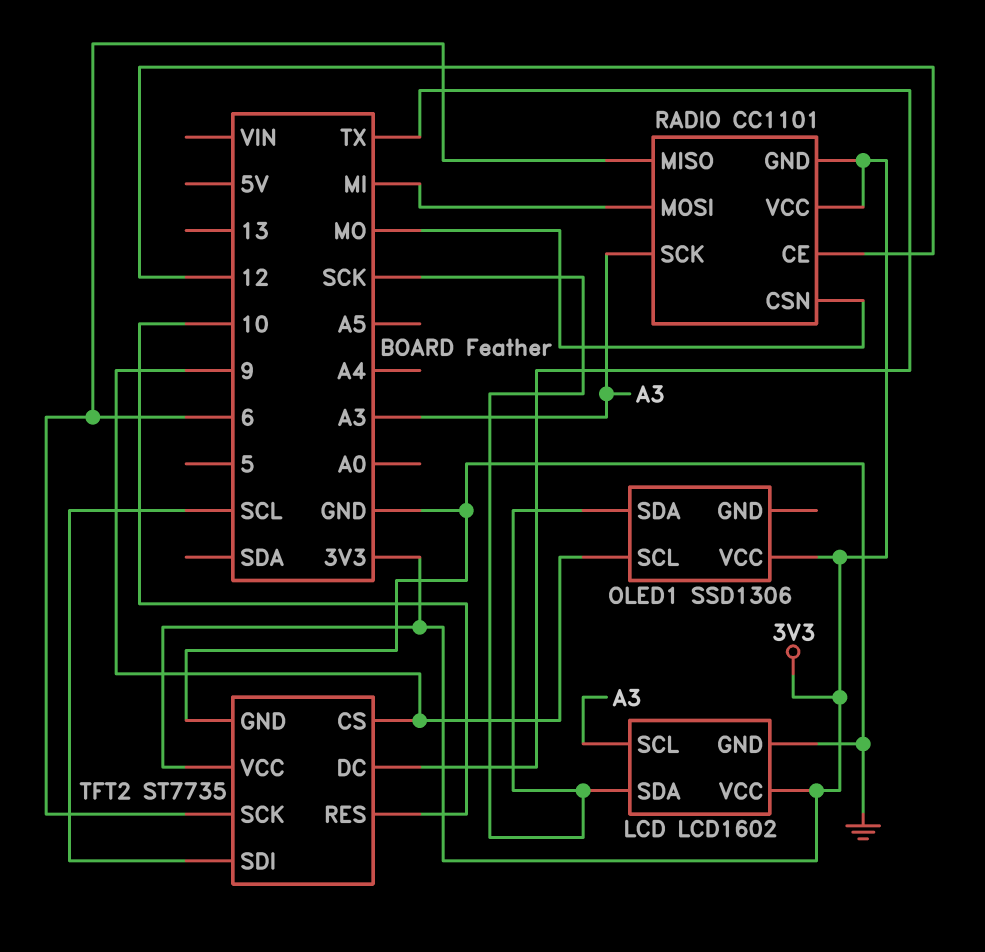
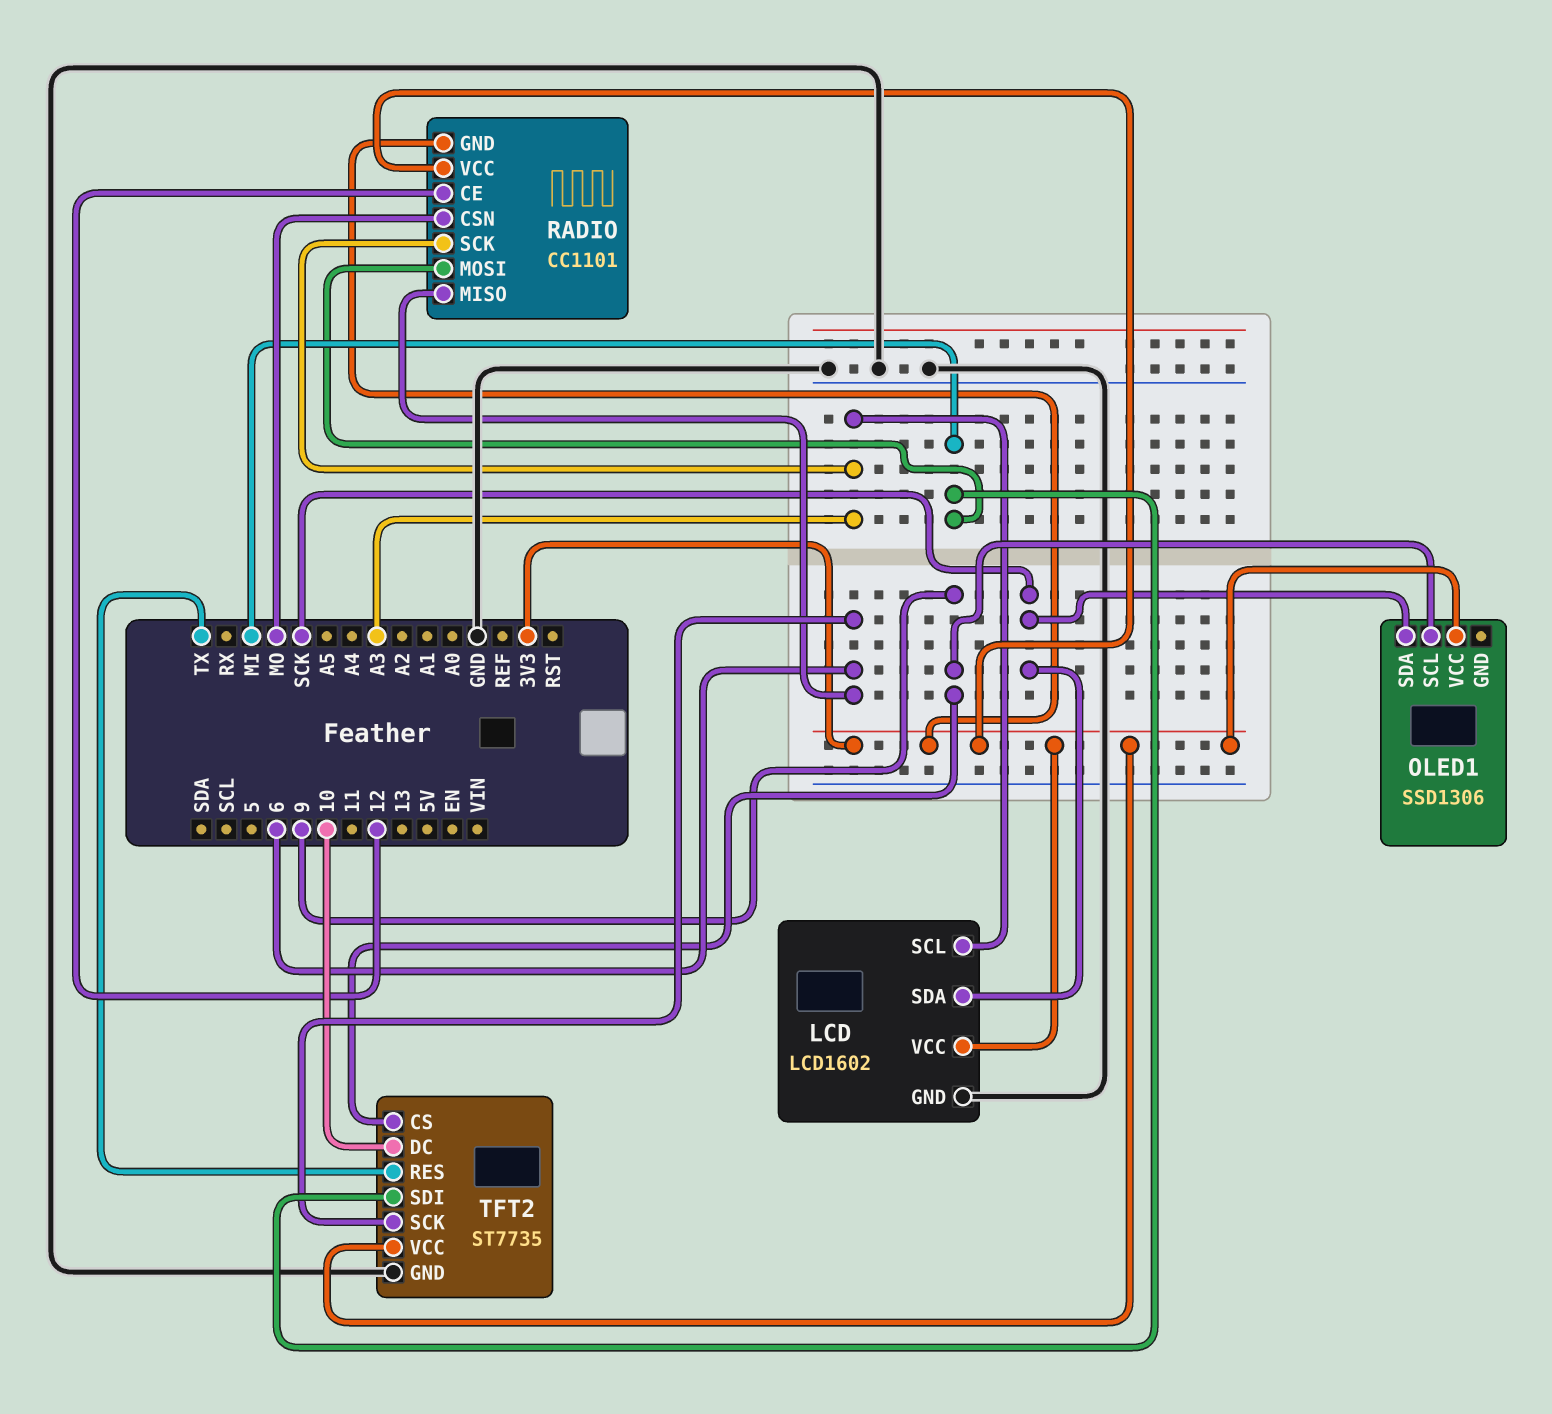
TFT2 pin DC: TX -> 10
TFT2 pin RES: 10 -> TX
TFT2 pin SDI: SCL -> MI

